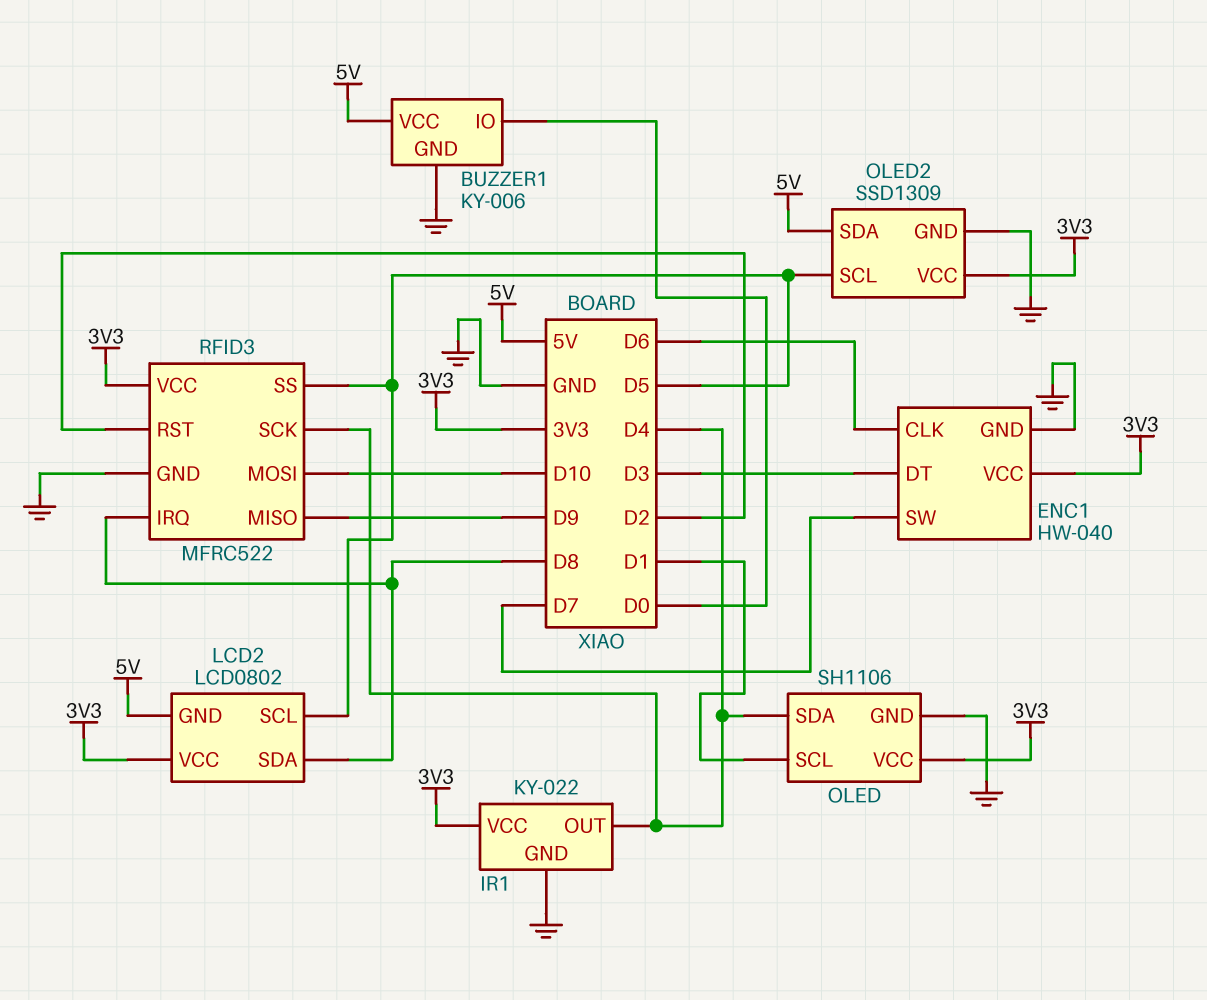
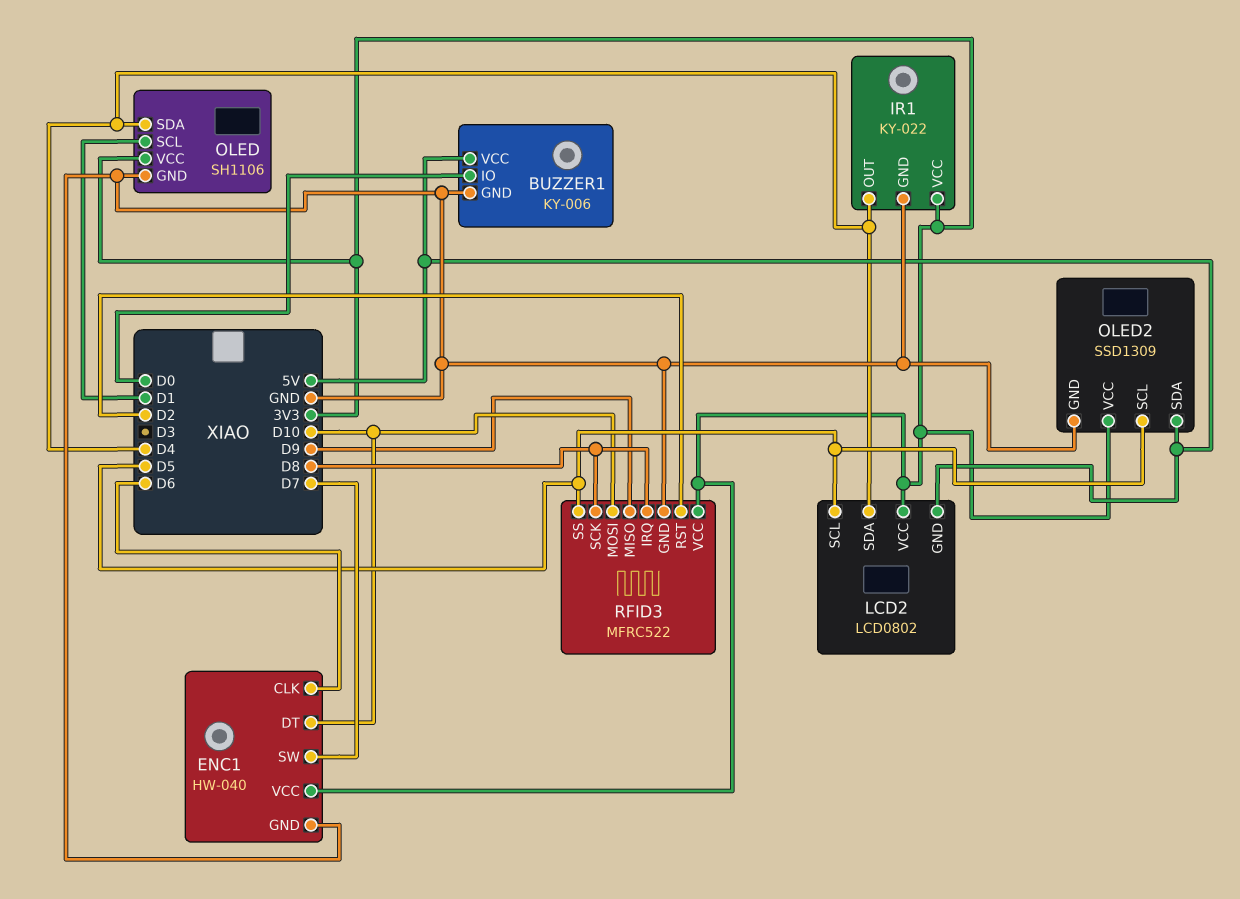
ENC1 pin DT: D3 -> D10
LCD2 pin SDA: D8 -> D4
RFID3 pin SCK: D4 -> D8

